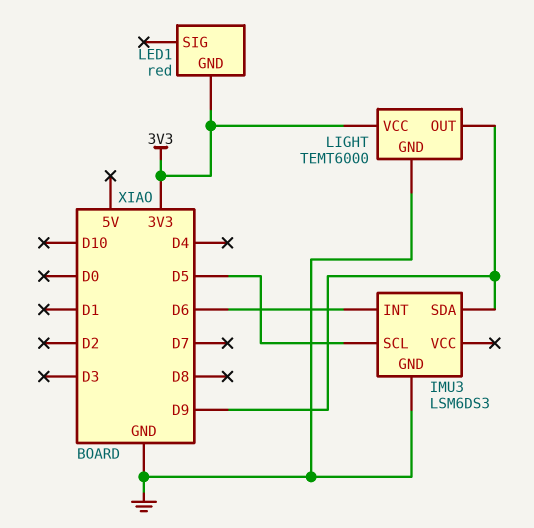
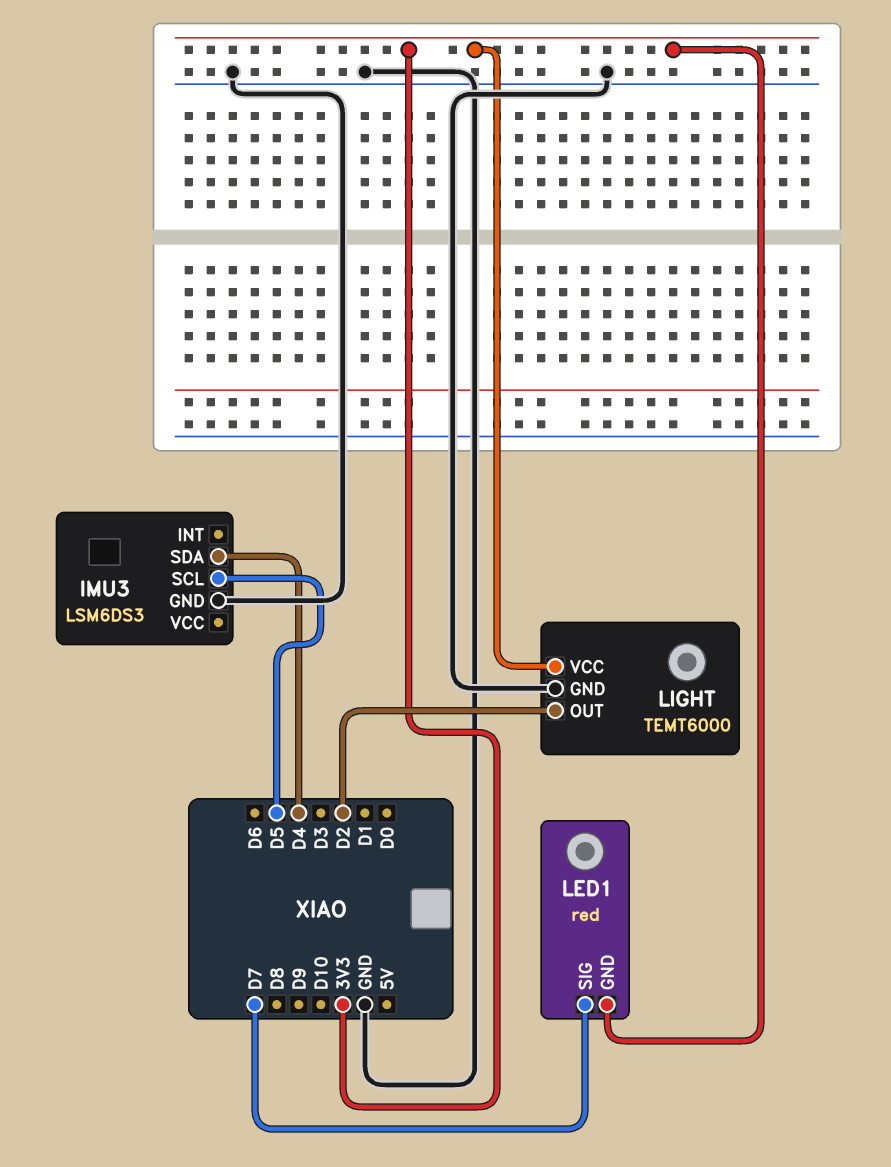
IMU3 pin INT: D6 -> none
IMU3 pin SDA: D9 -> D4
LED1 pin SIG: none -> D7
LIGHT pin OUT: D9 -> D2

